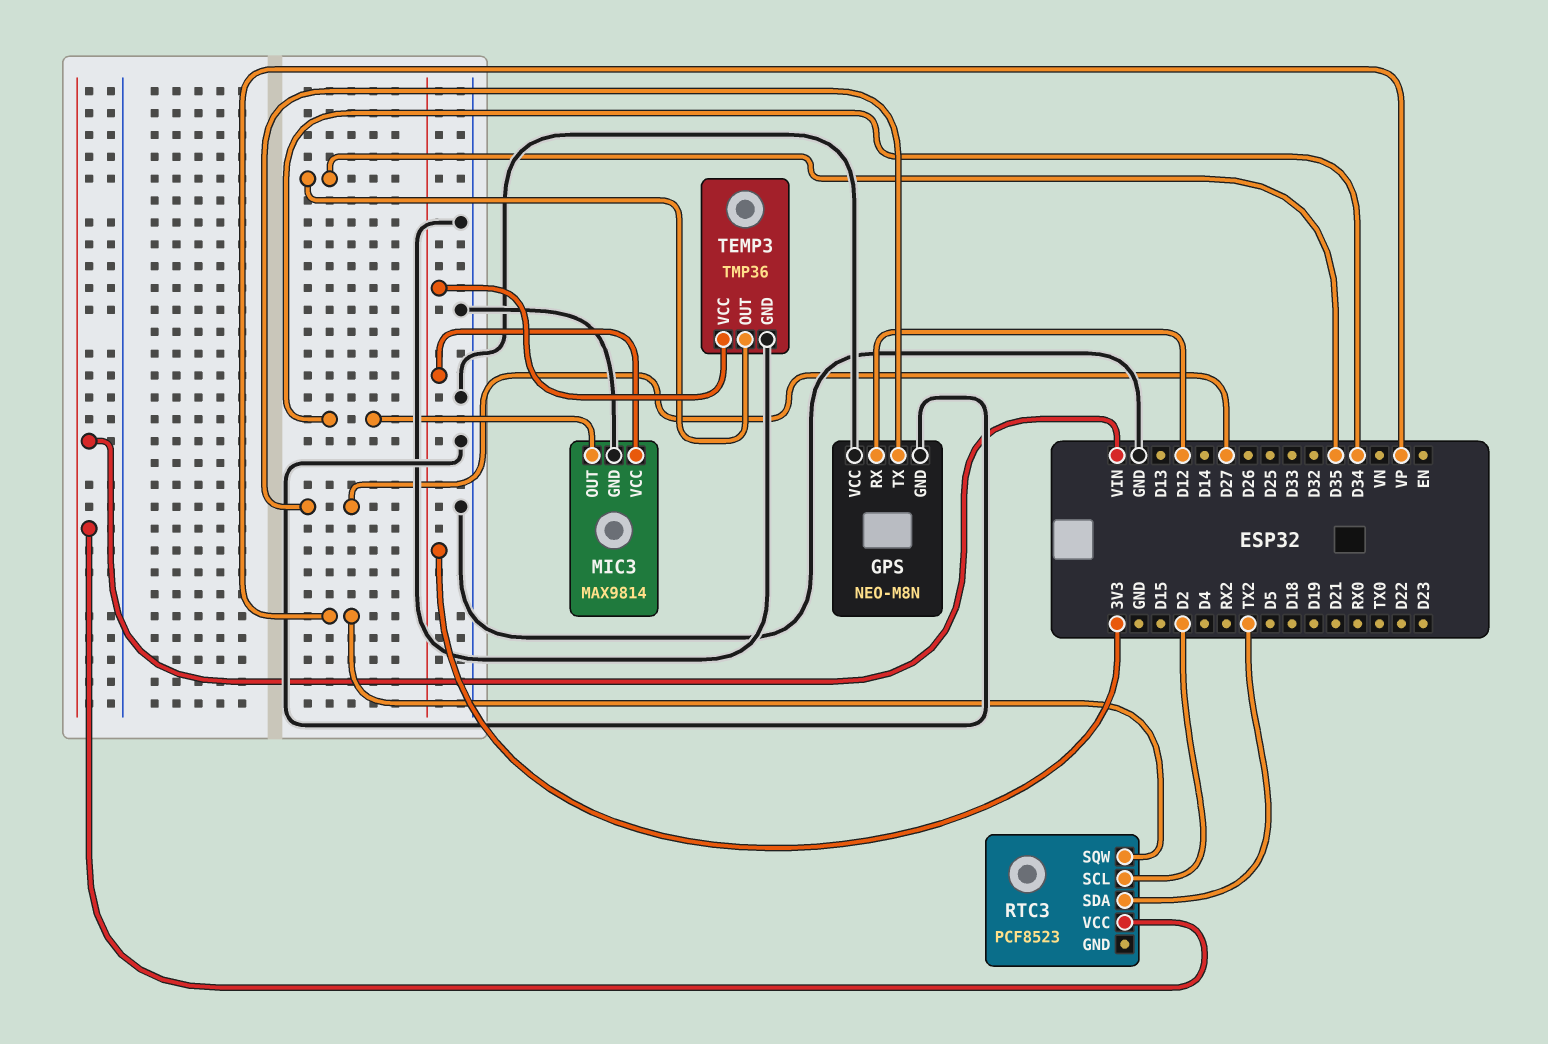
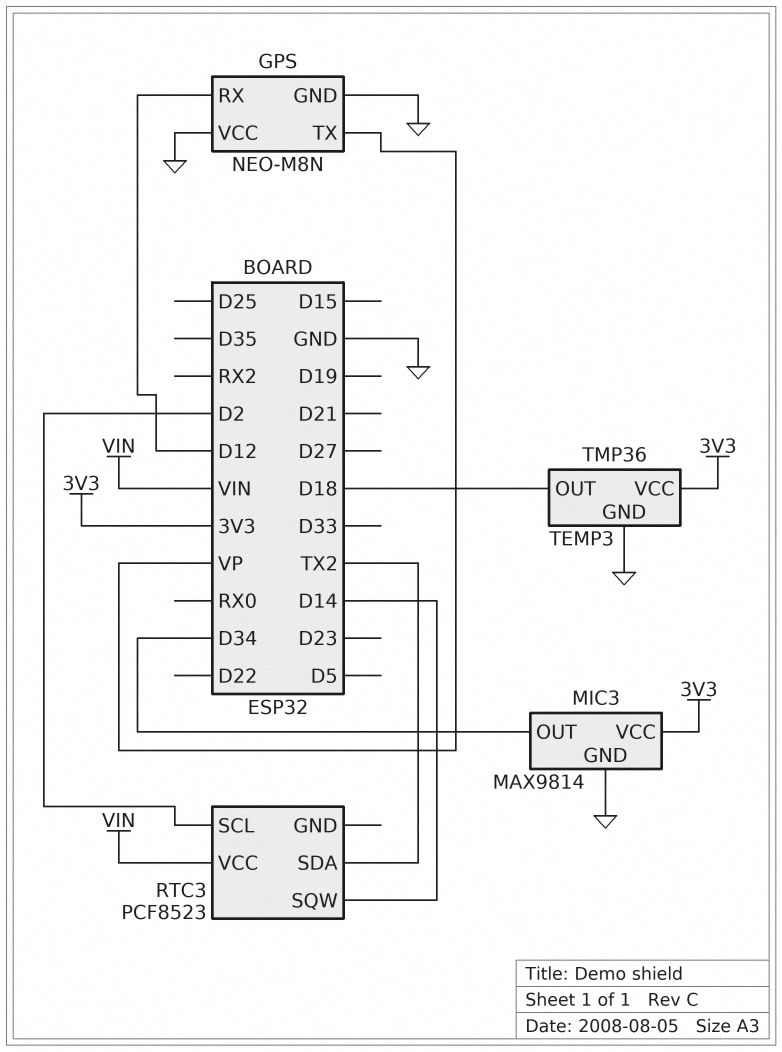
GPS pin TX: D27 -> VP
RTC3 pin SQW: VP -> D14
TEMP3 pin OUT: D35 -> D18

